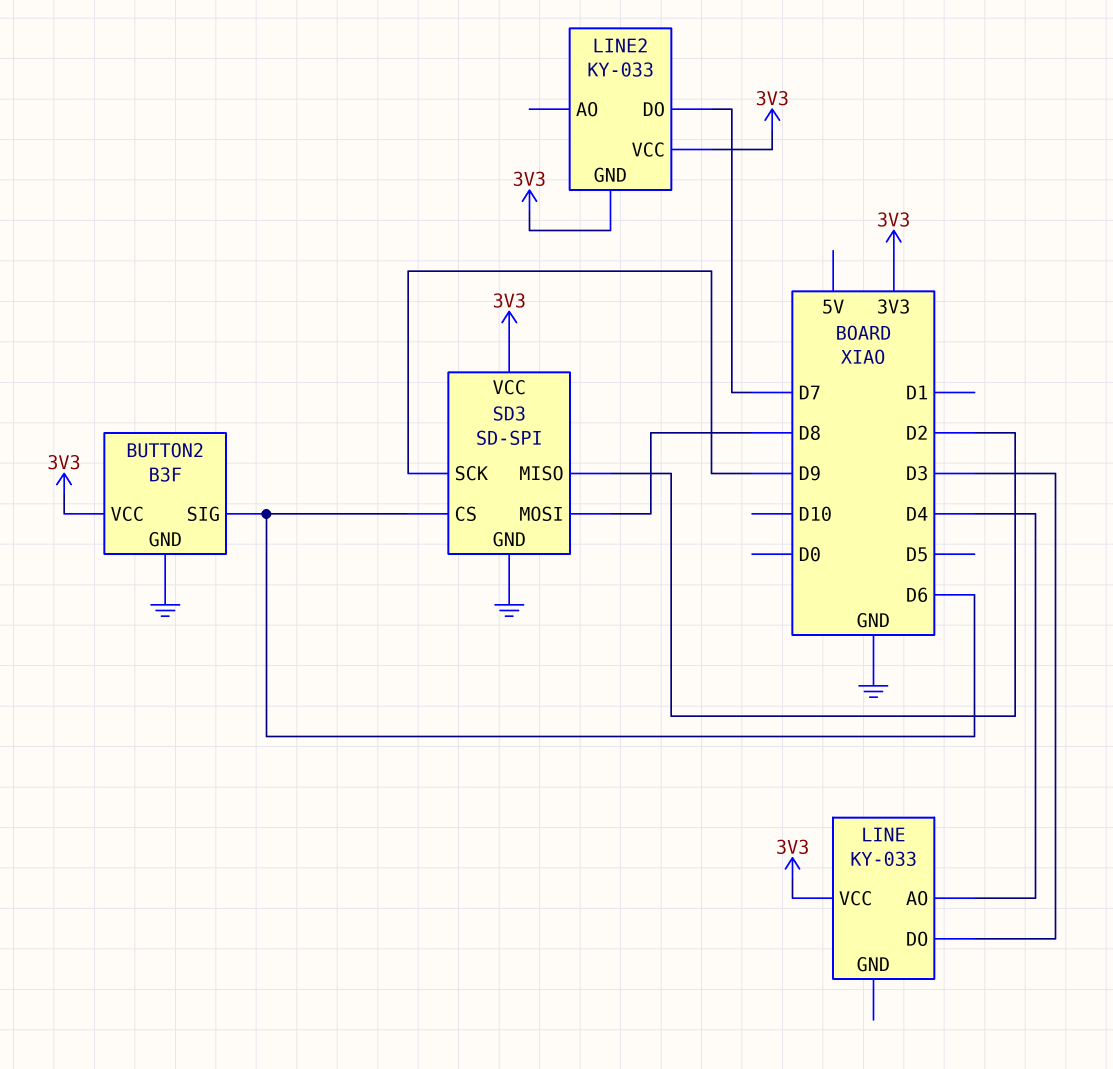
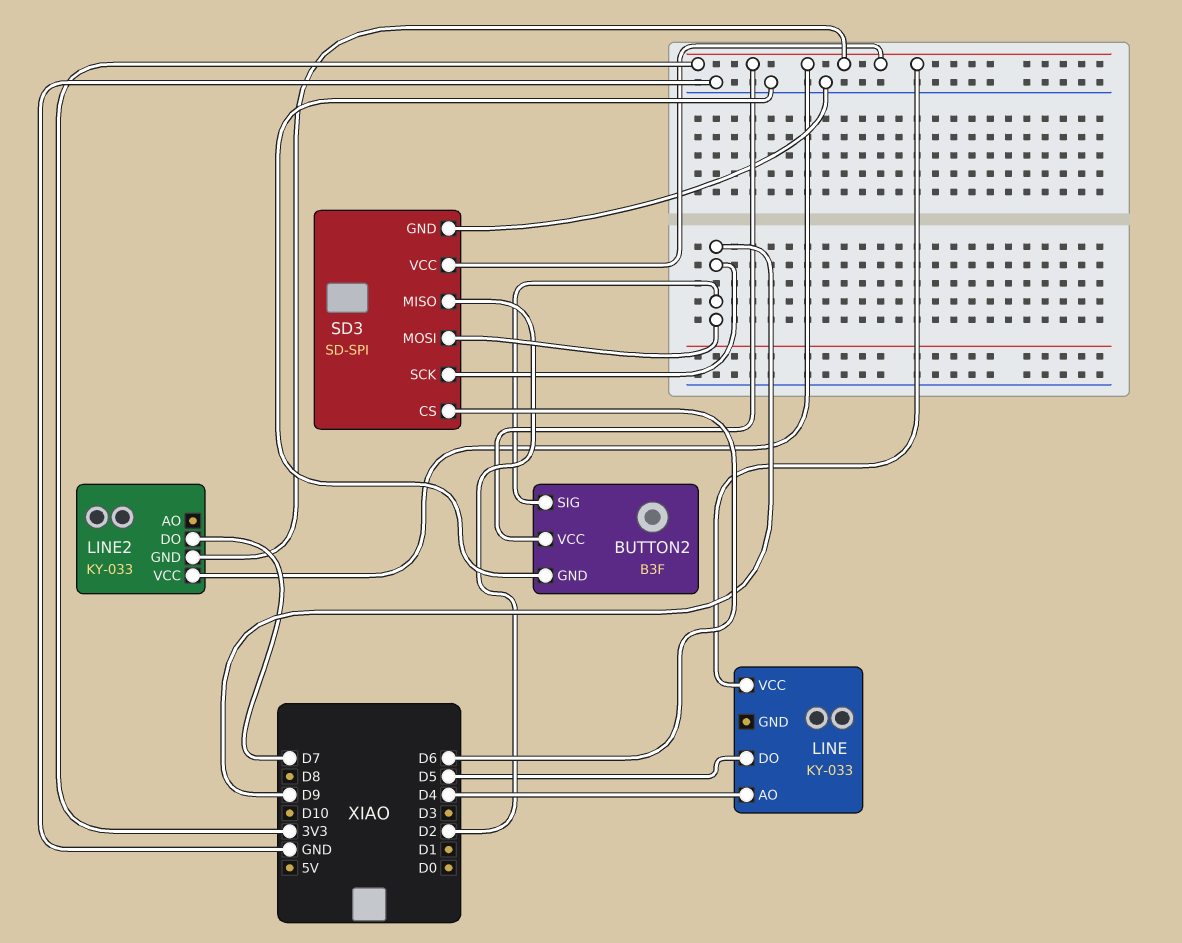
BUTTON2 pin SIG: D6 -> D9
LINE pin DO: D3 -> D5
SD3 pin MOSI: D8 -> D9

